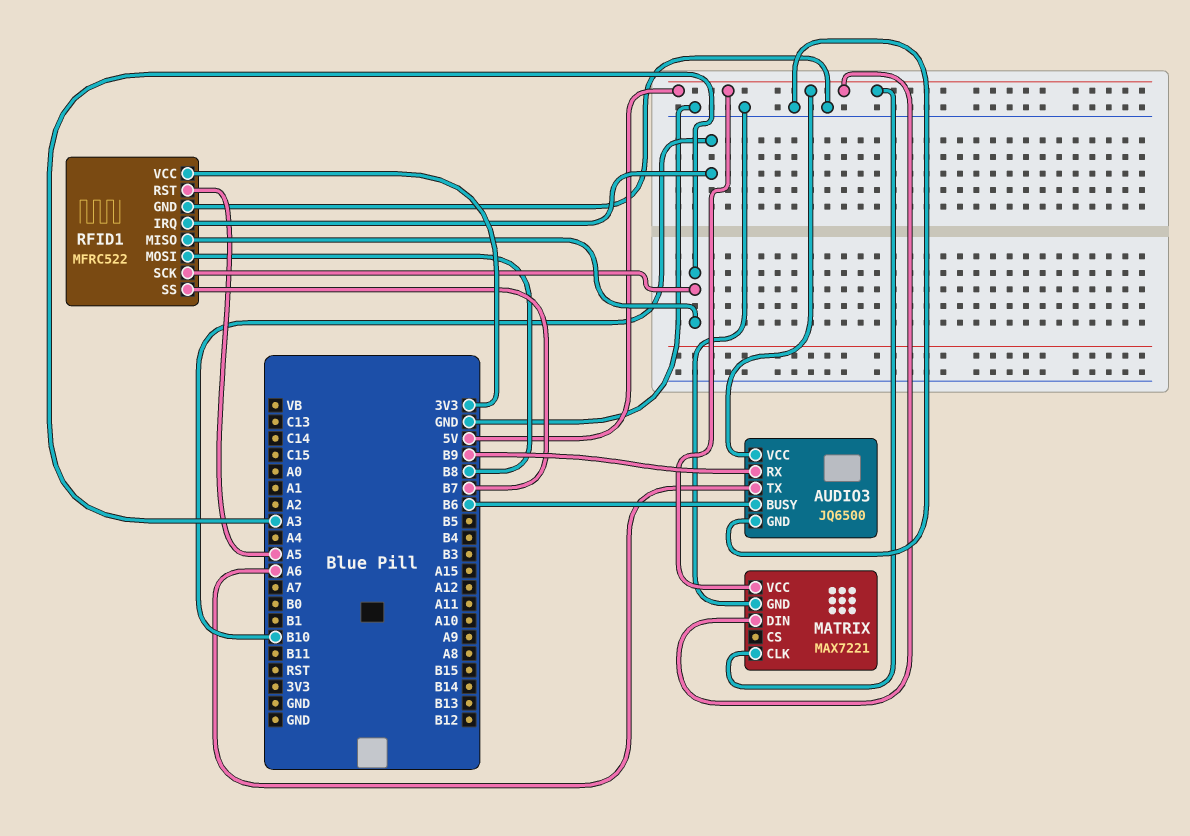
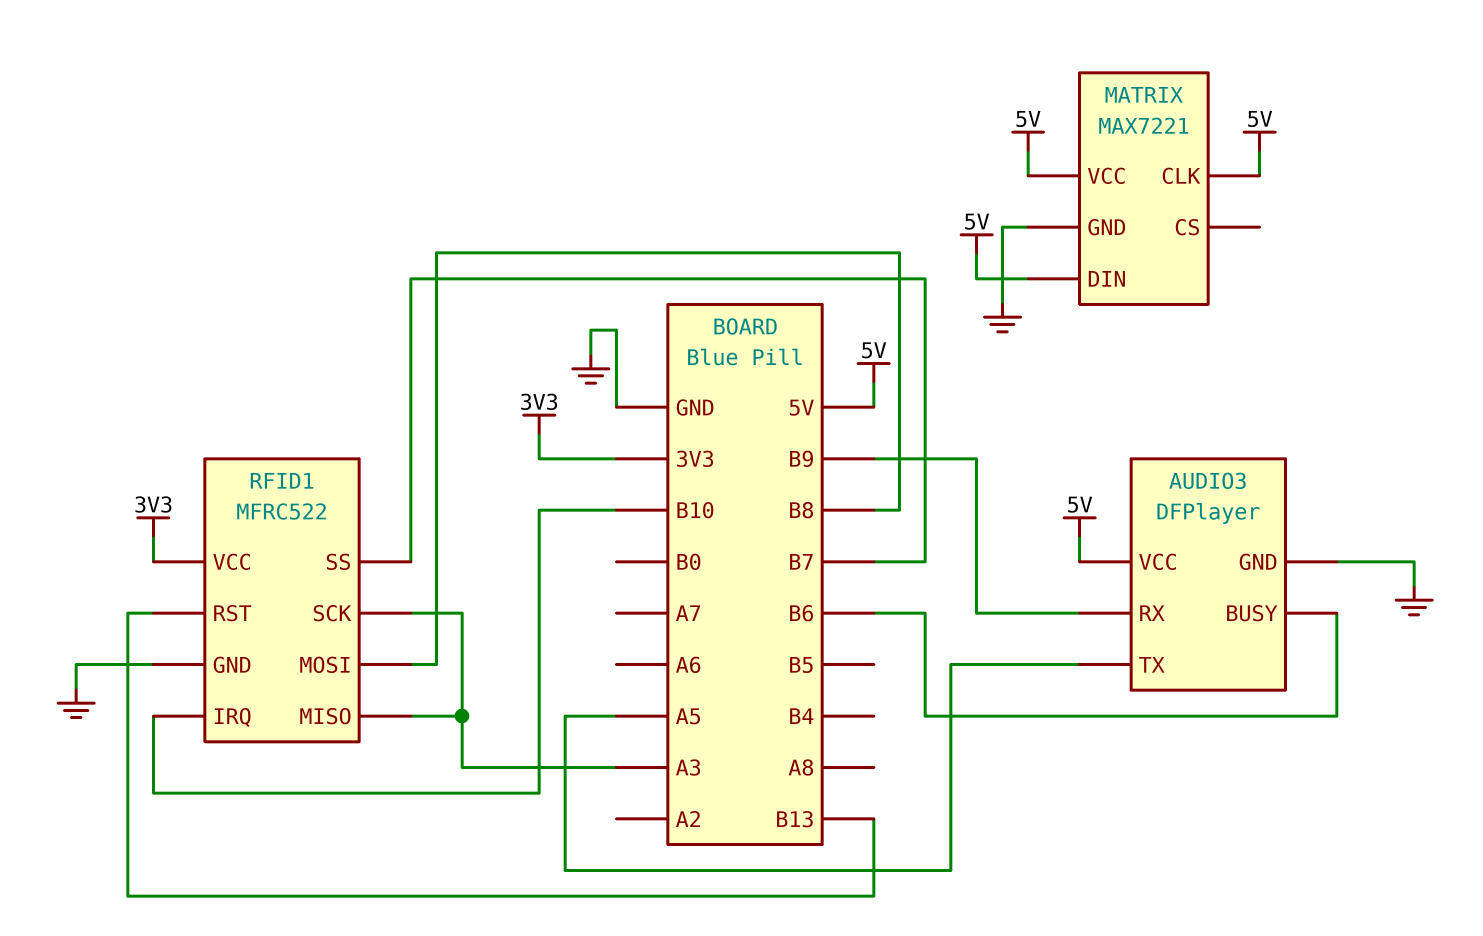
AUDIO3: JQ6500 -> DFPlayer
AUDIO3 pin TX: A6 -> A5
RFID1 pin RST: A5 -> B13

